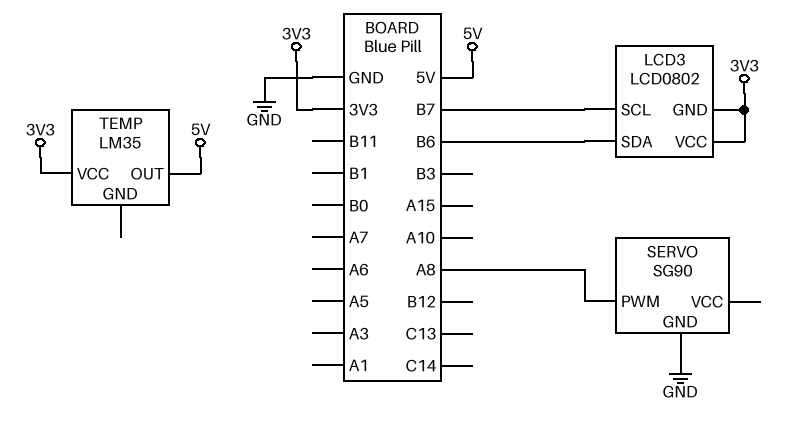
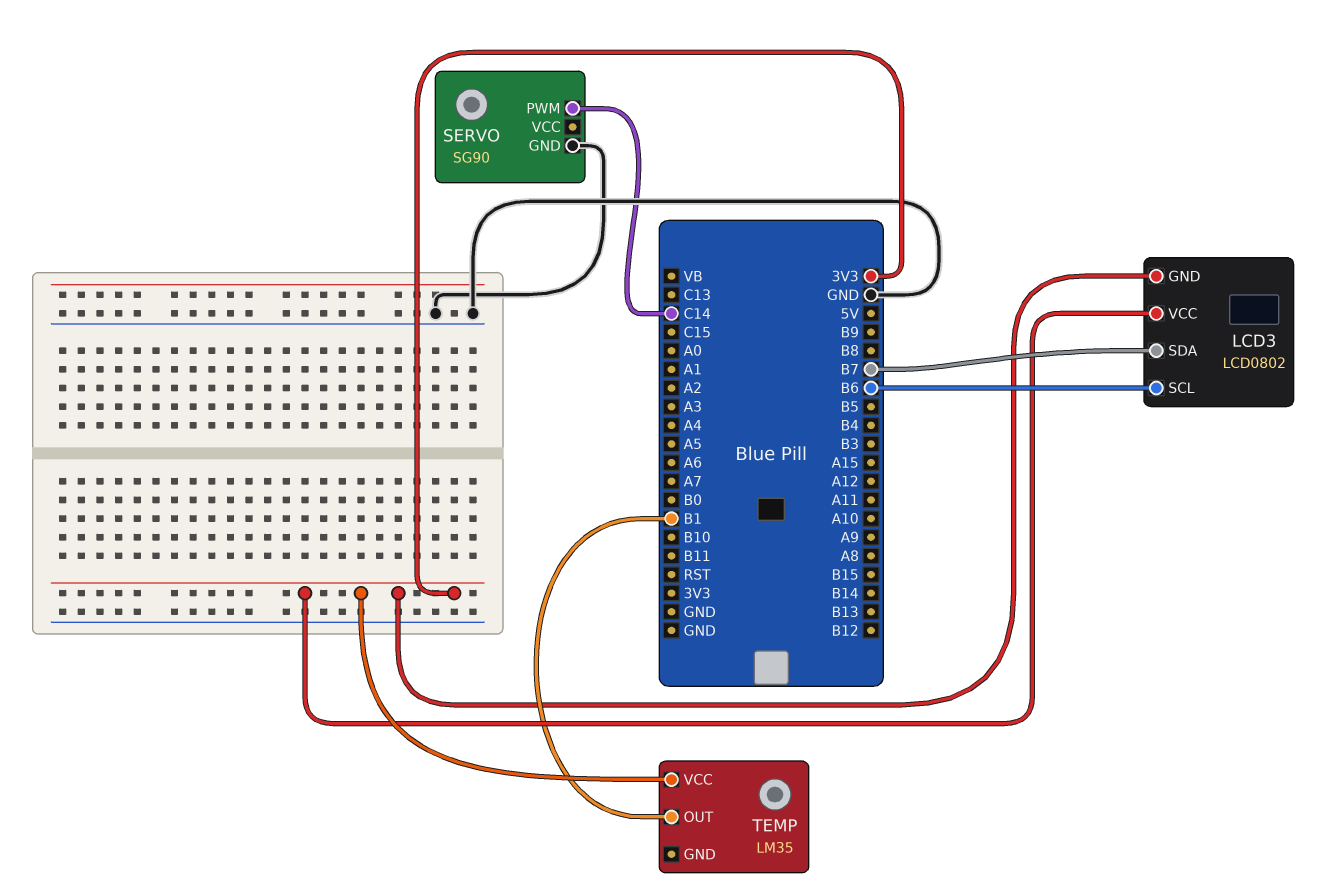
LCD3 pin SCL: B7 -> B6
LCD3 pin SDA: B6 -> B7
SERVO pin PWM: A8 -> C14
TEMP pin OUT: 5V -> B1

